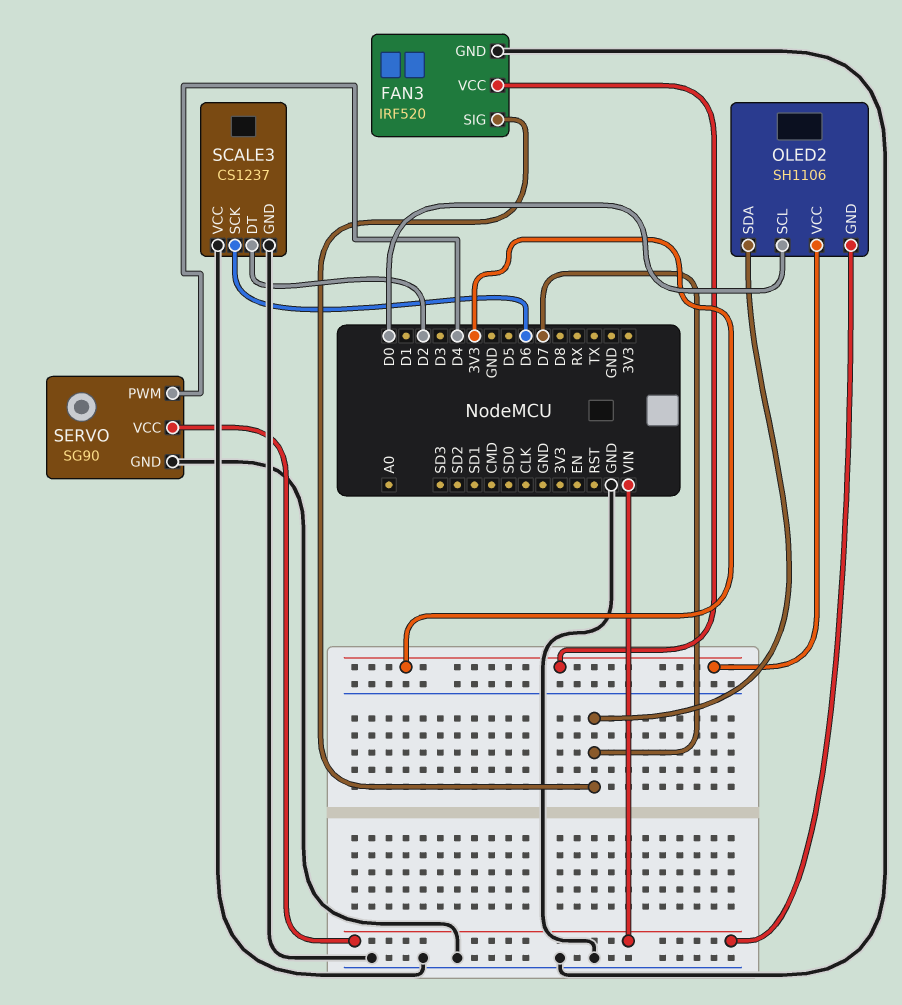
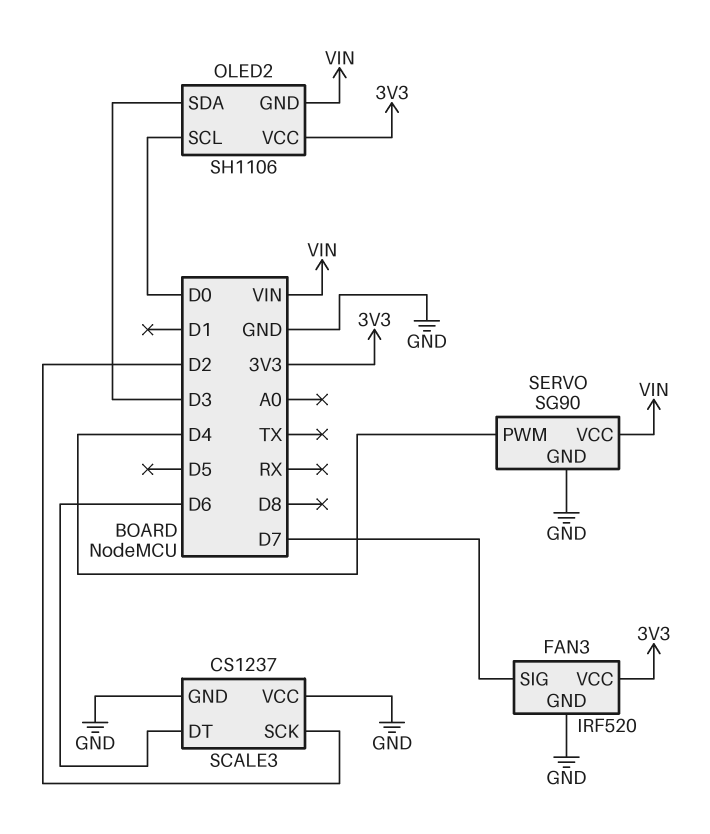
OLED2 pin SDA: D7 -> D3
SCALE3 pin DT: D2 -> D6
SCALE3 pin SCK: D6 -> D2

